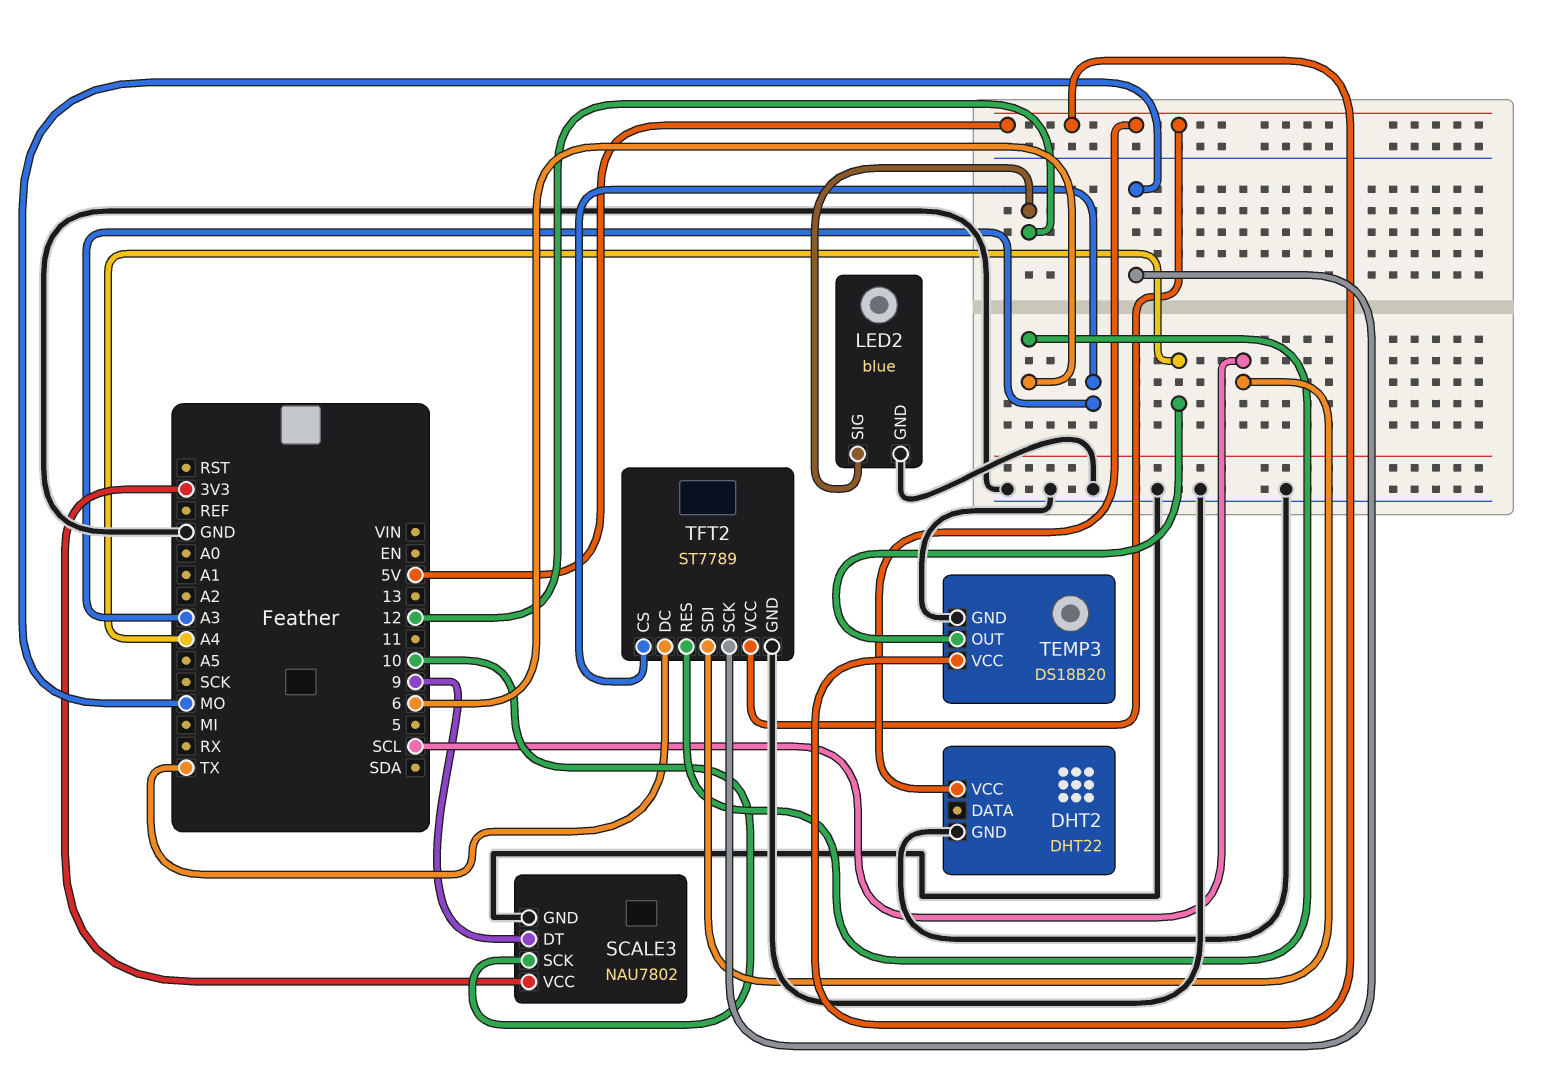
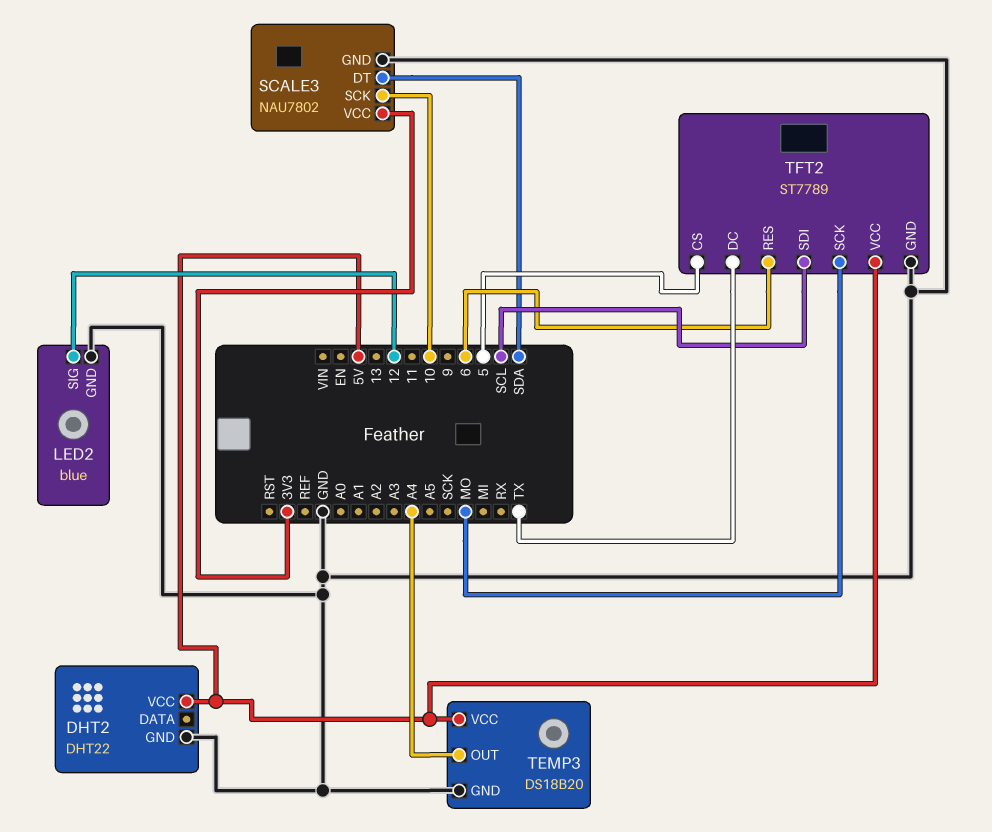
SCALE3 pin DT: 9 -> SDA
TFT2 pin CS: A3 -> 5

